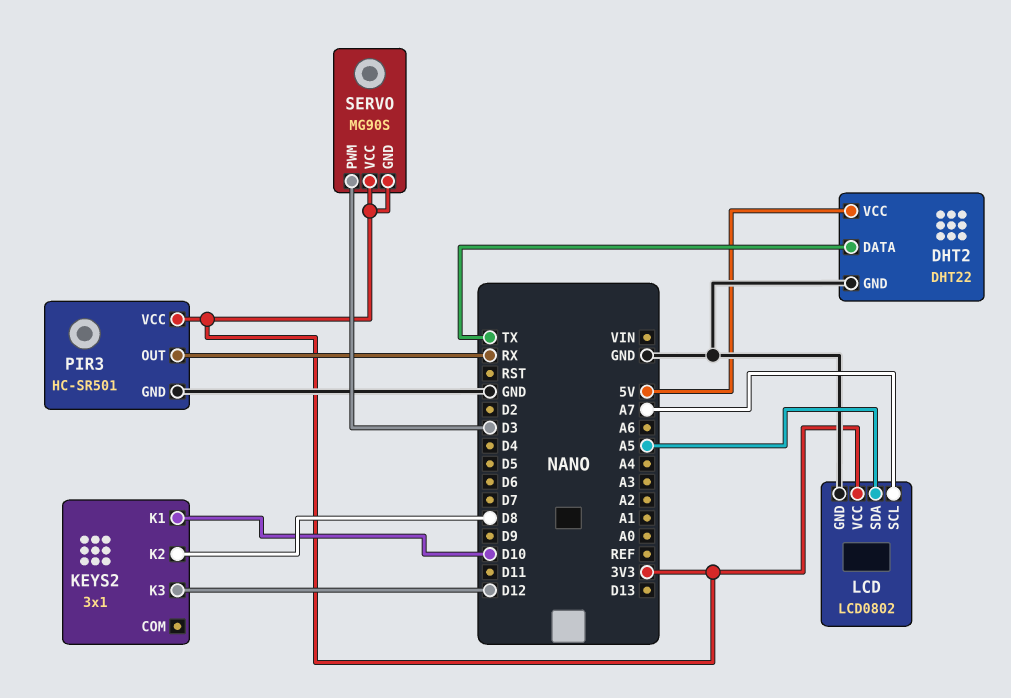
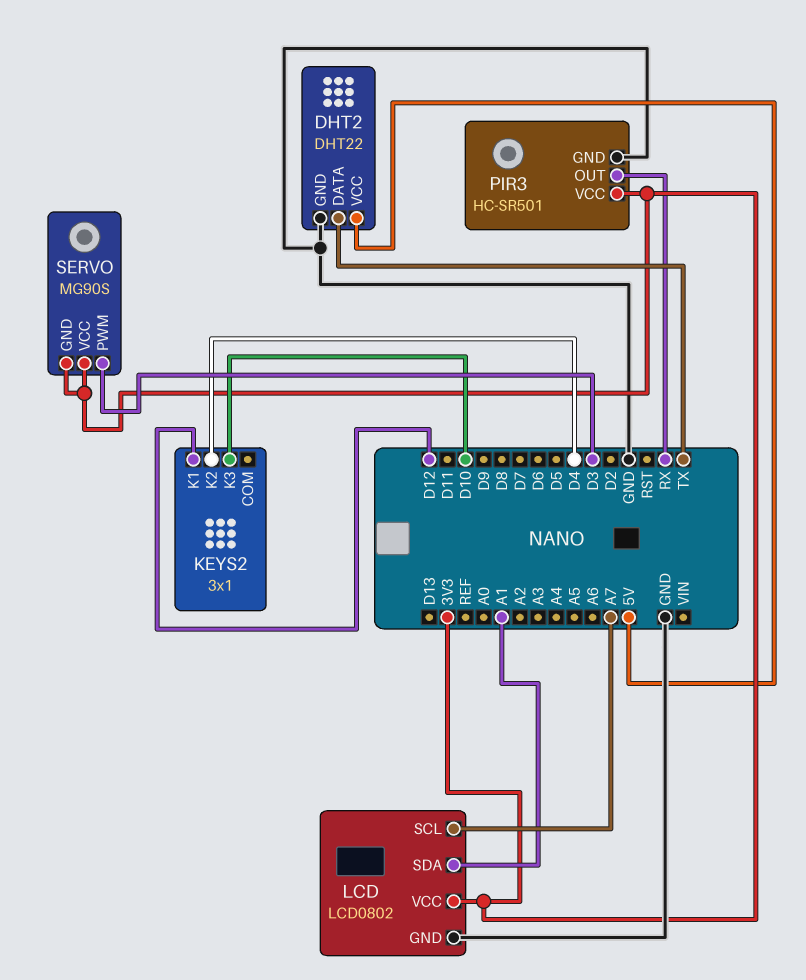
KEYS2 pin K1: D10 -> D12
KEYS2 pin K2: D8 -> D4
KEYS2 pin K3: D12 -> D10
LCD pin SDA: A5 -> A1

